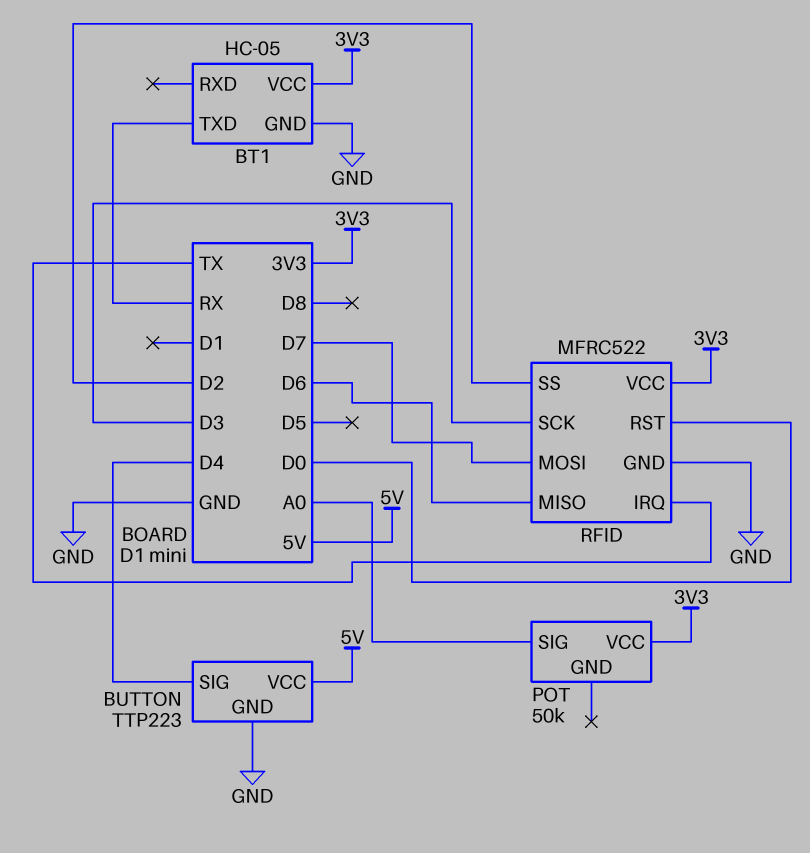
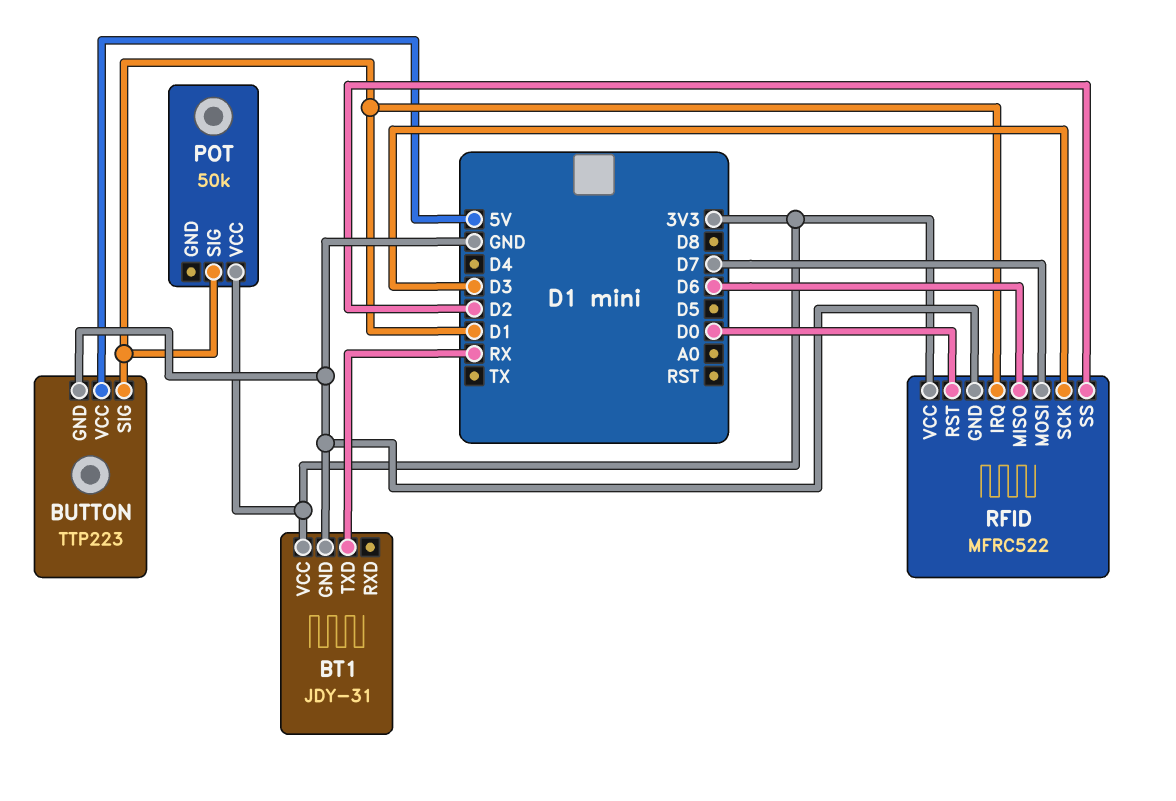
BT1: HC-05 -> JDY-31
BUTTON pin SIG: D4 -> D1
POT pin SIG: A0 -> D1
RFID pin IRQ: TX -> D1

